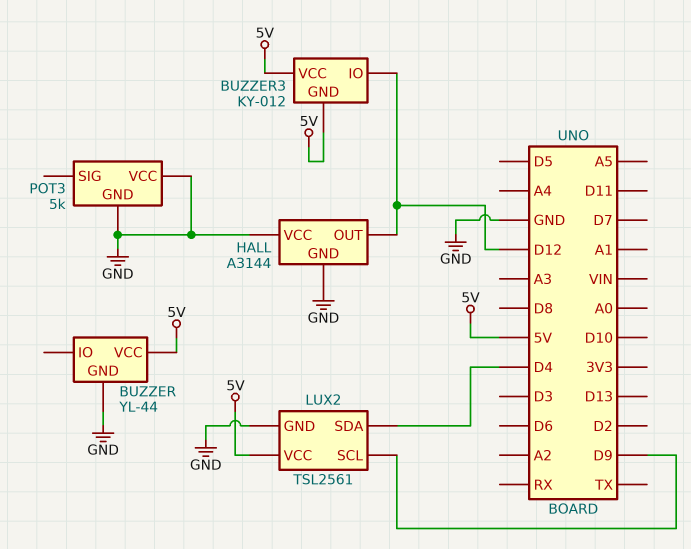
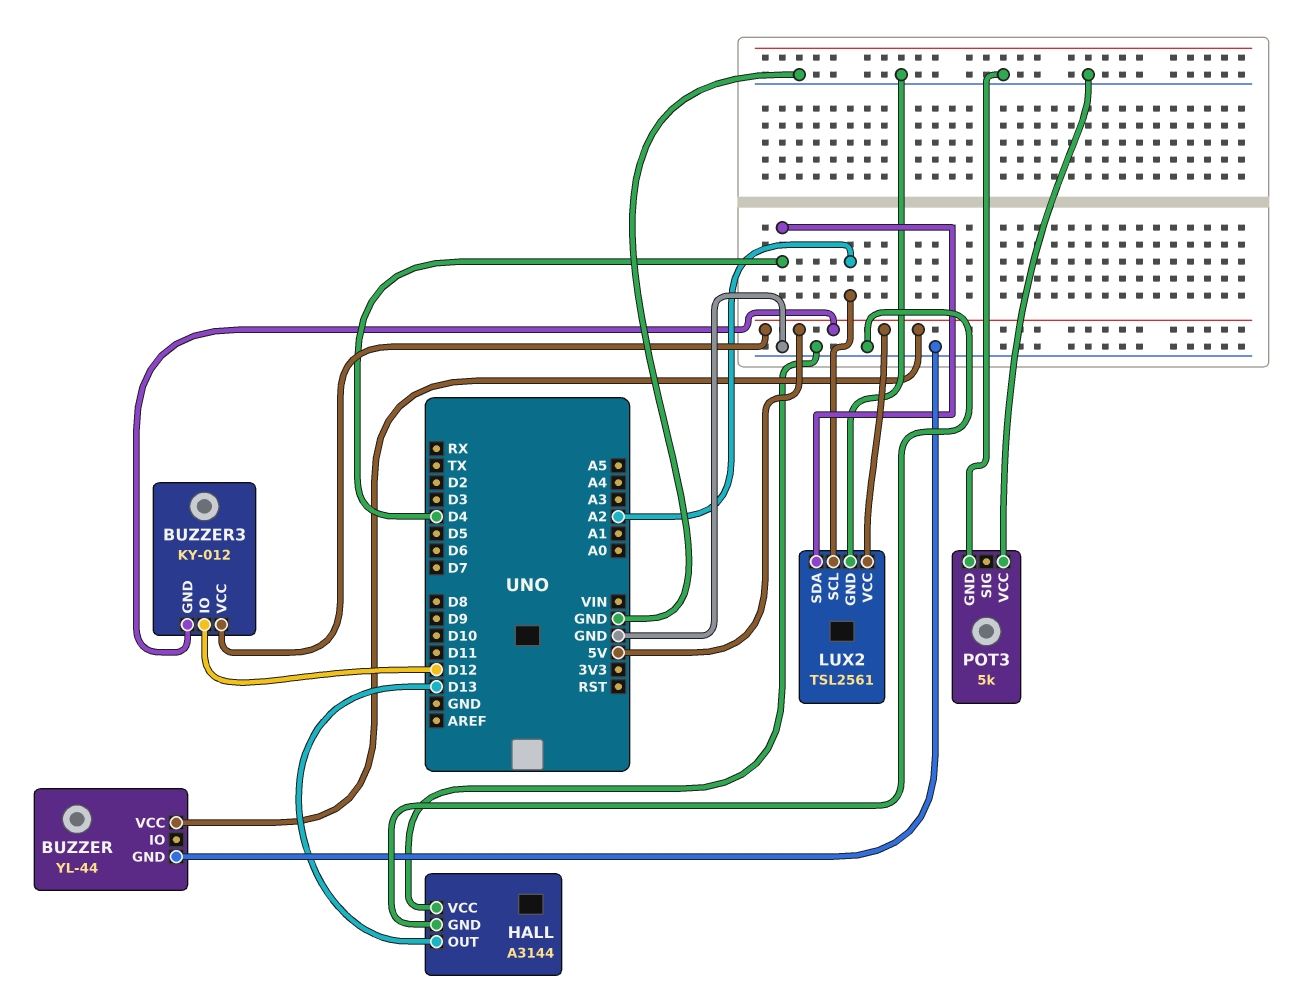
HALL pin OUT: D12 -> D13
LUX2 pin SCL: D9 -> A2

